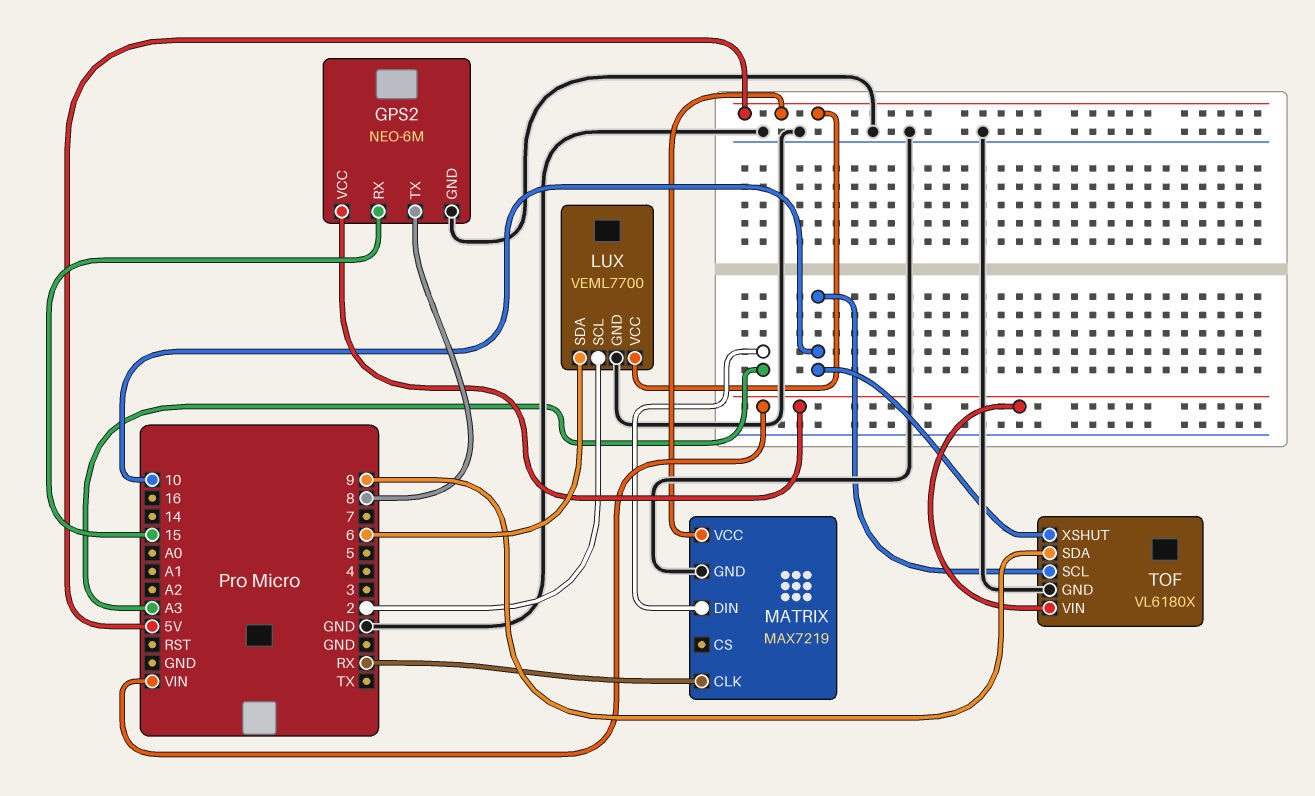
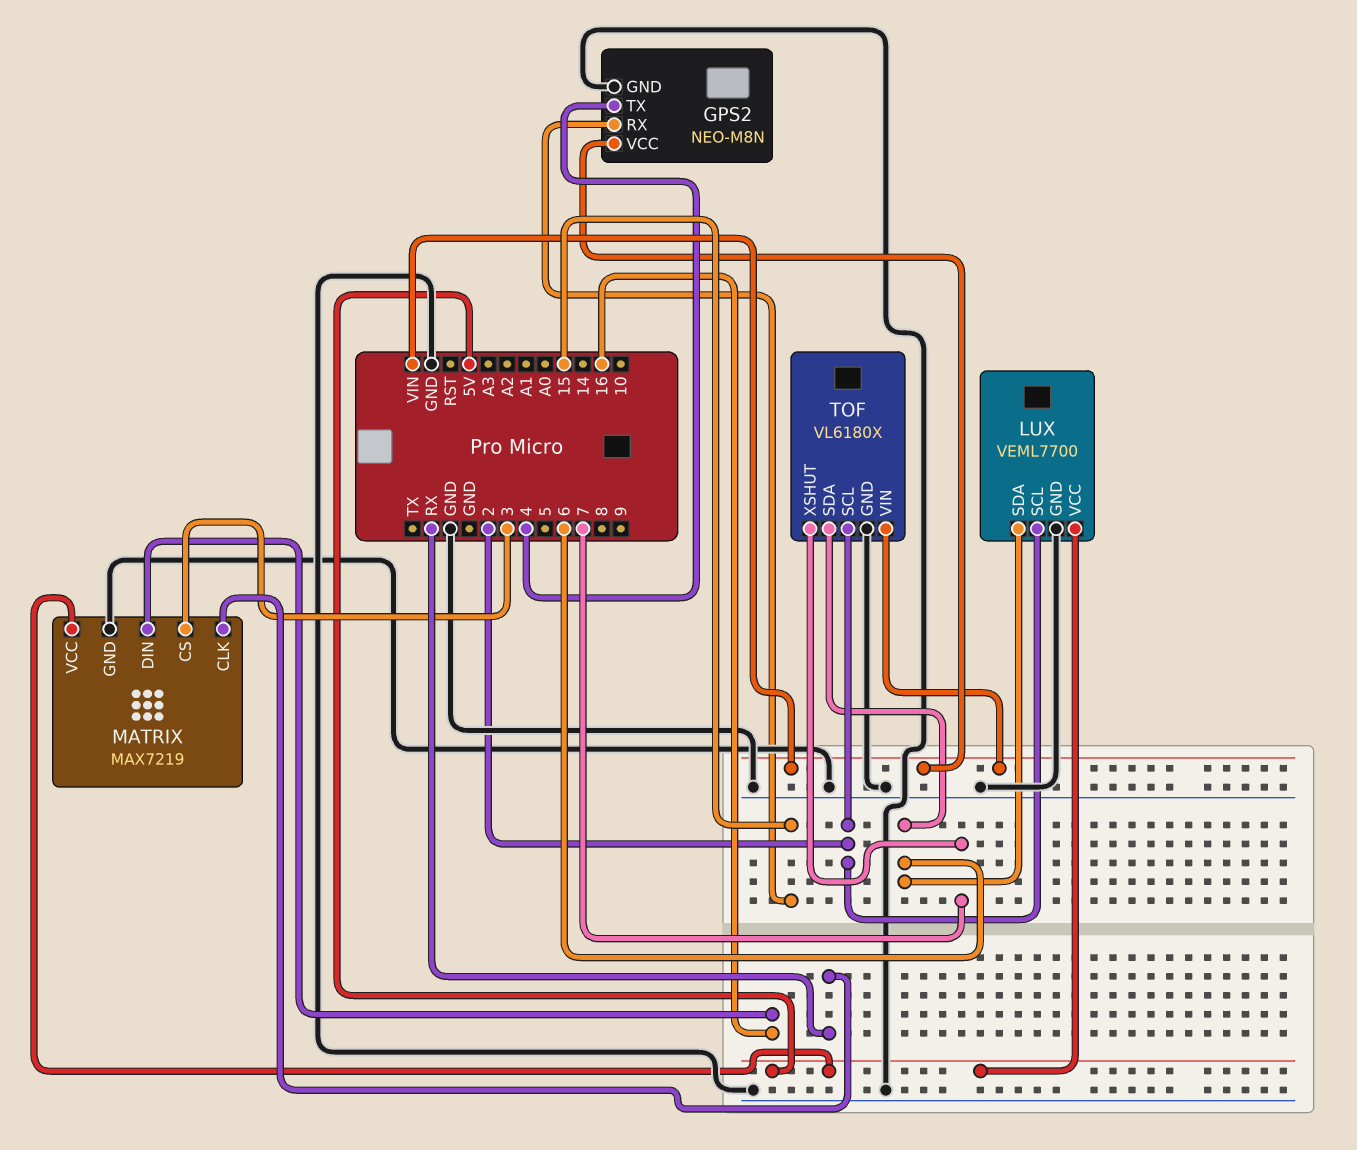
GPS2: NEO-6M -> NEO-M8N
GPS2 pin TX: 8 -> 4
MATRIX pin CS: none -> 3
MATRIX pin DIN: A3 -> 16
TOF pin SCL: 10 -> 2
TOF pin SDA: 9 -> 6
TOF pin XSHUT: 10 -> 7

